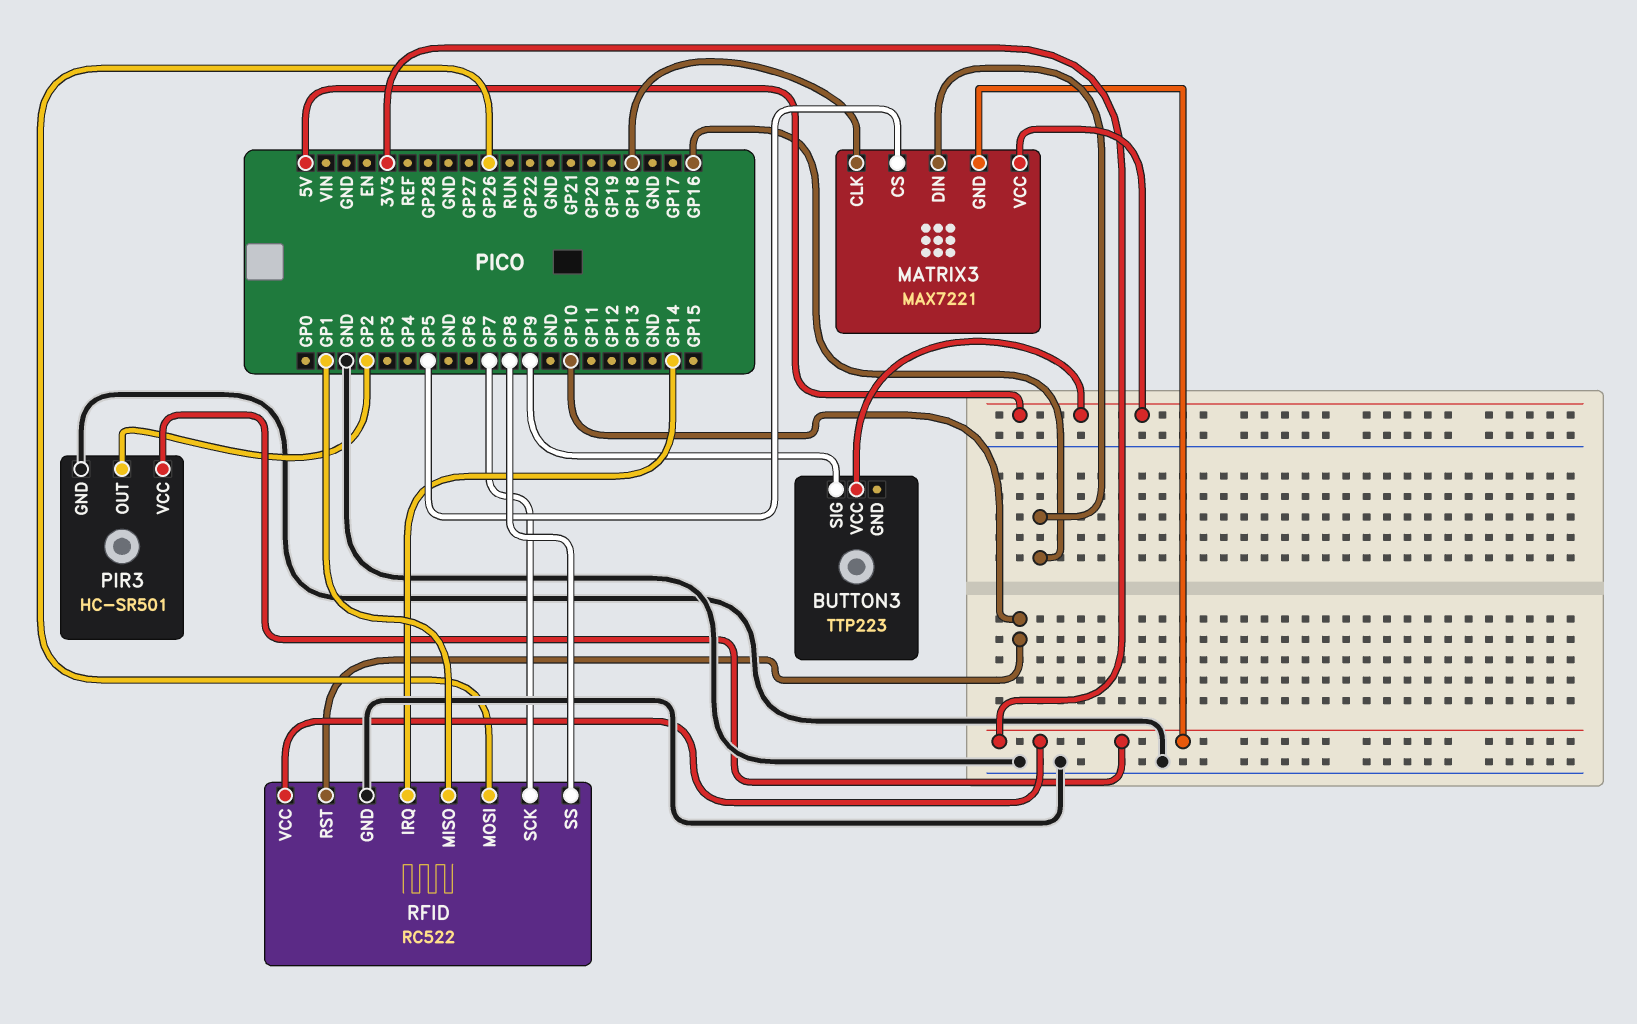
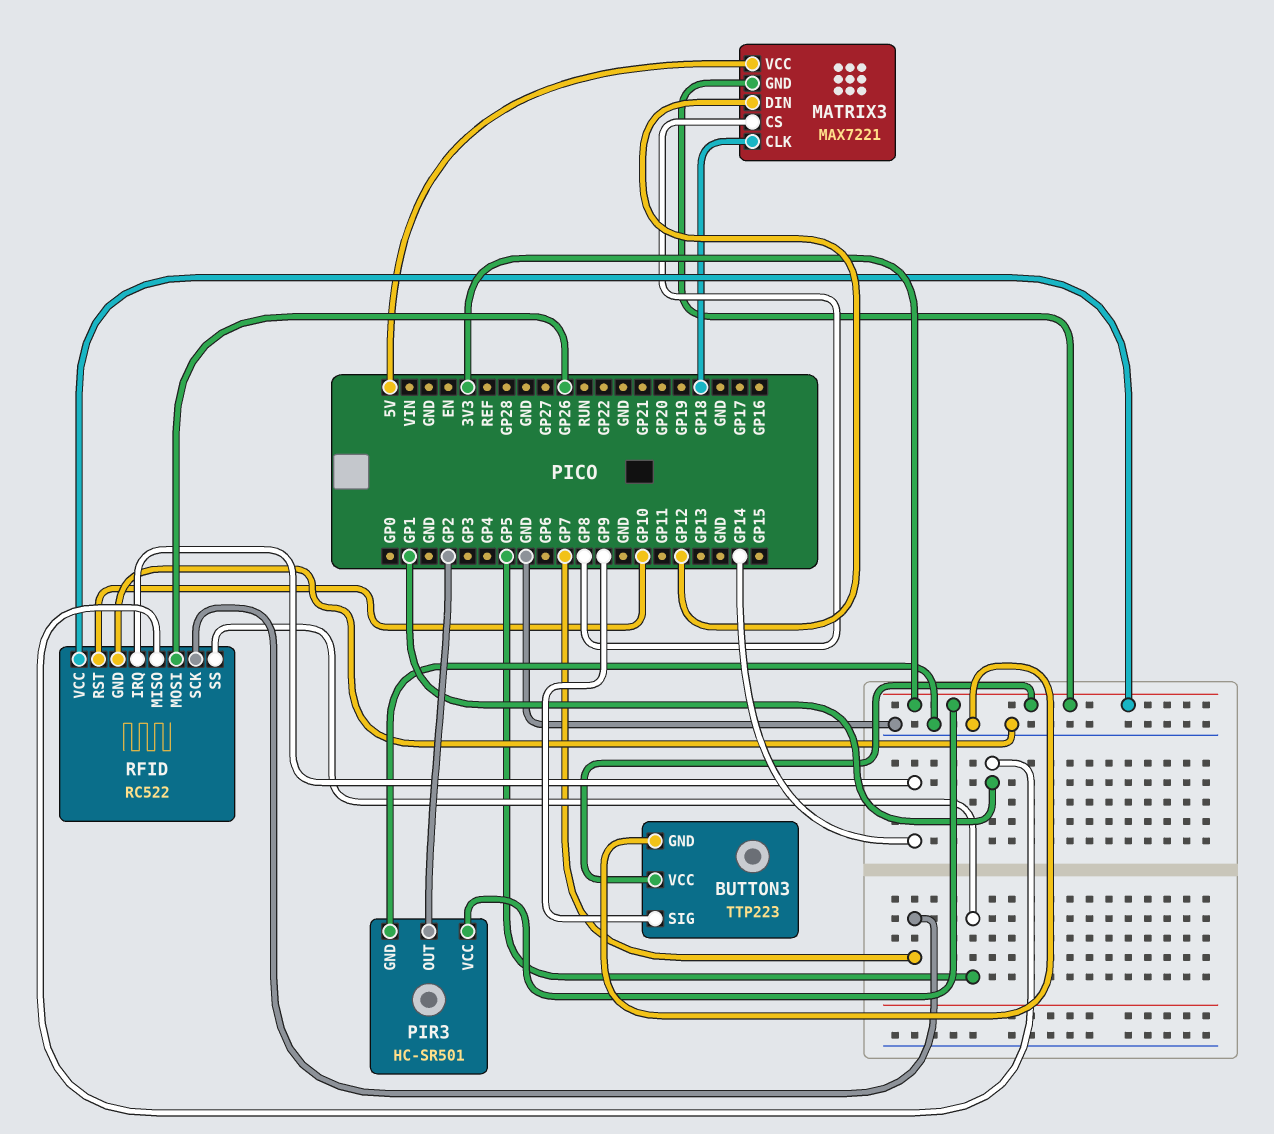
BUTTON3 pin GND: none -> GND
BUTTON3 pin VCC: 5V -> 3V3
MATRIX3 pin CS: GP5 -> GP8
MATRIX3 pin DIN: GP16 -> GP12
RFID pin SS: GP8 -> GP5

